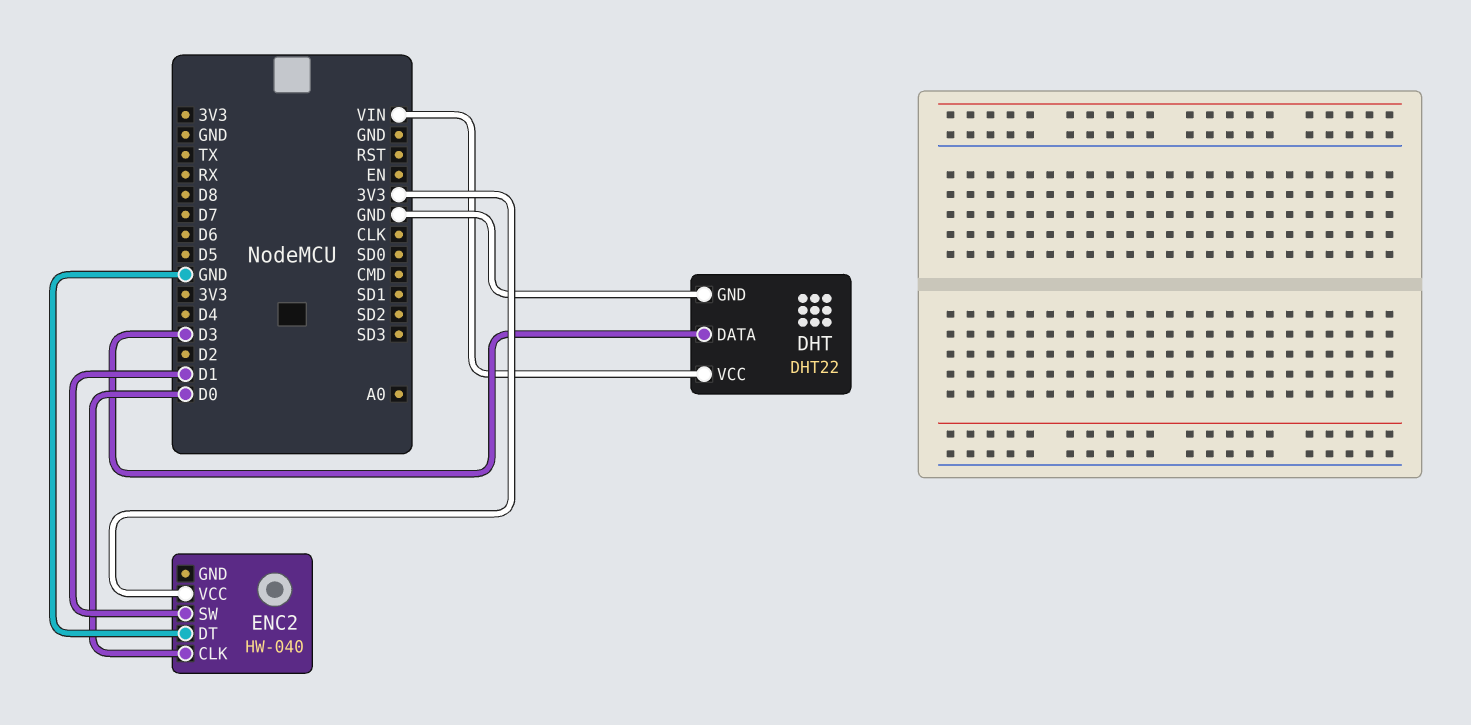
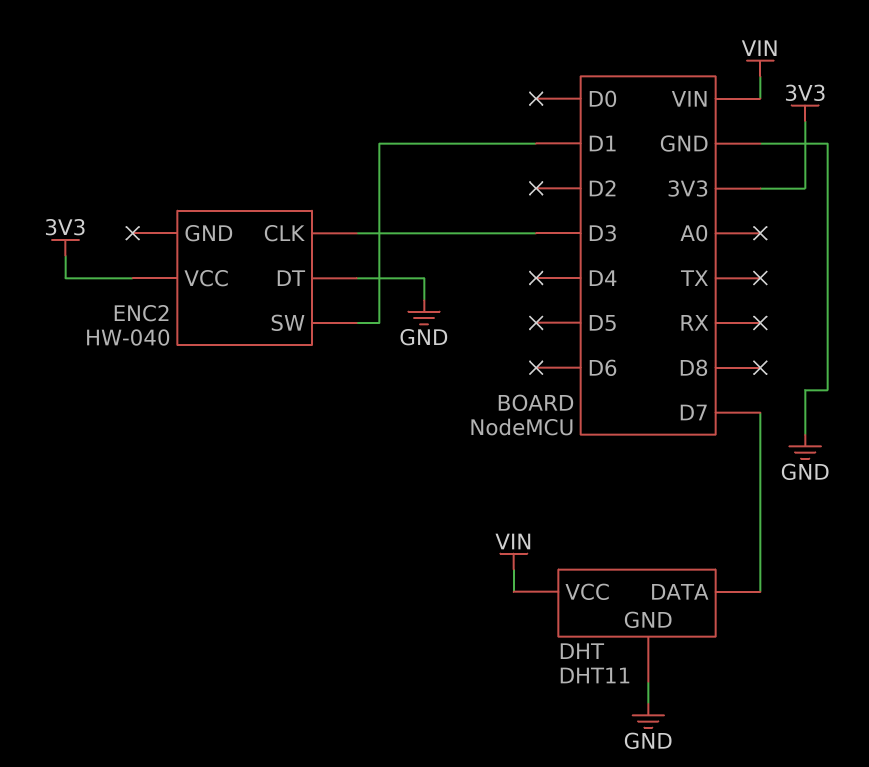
DHT: DHT22 -> DHT11
DHT pin DATA: D3 -> D7
ENC2 pin CLK: D0 -> D3

